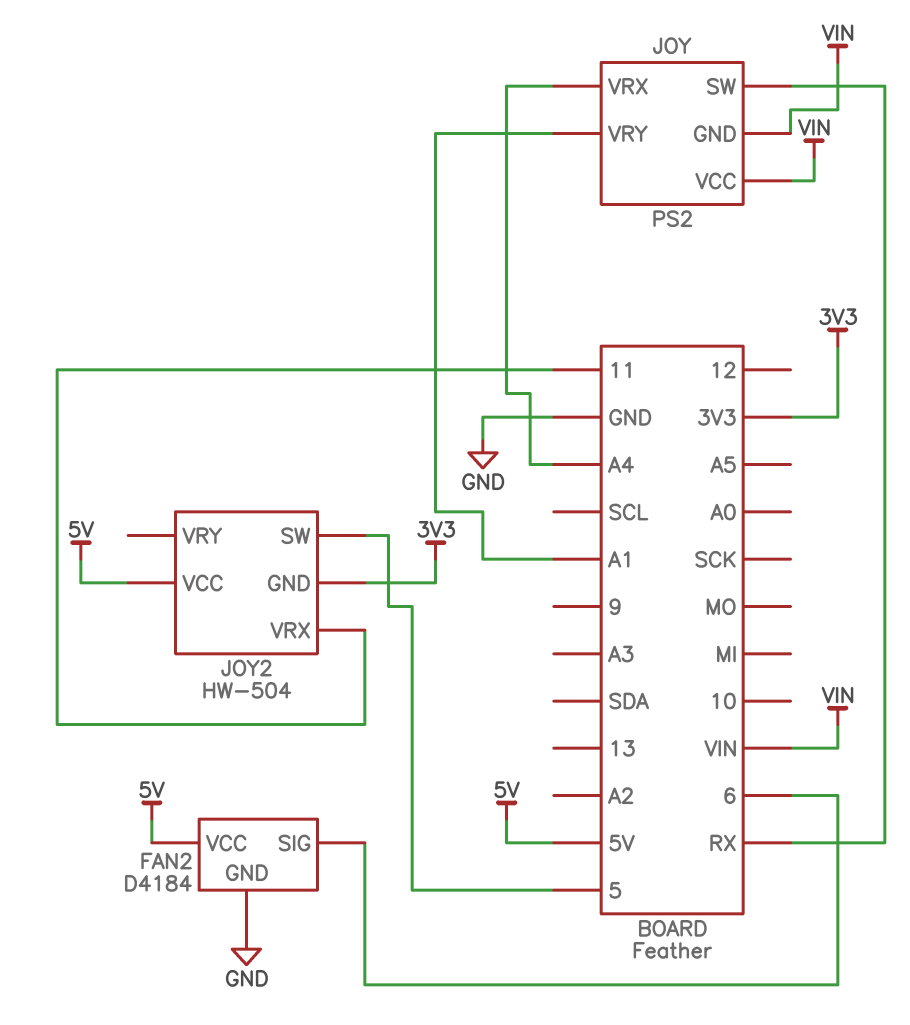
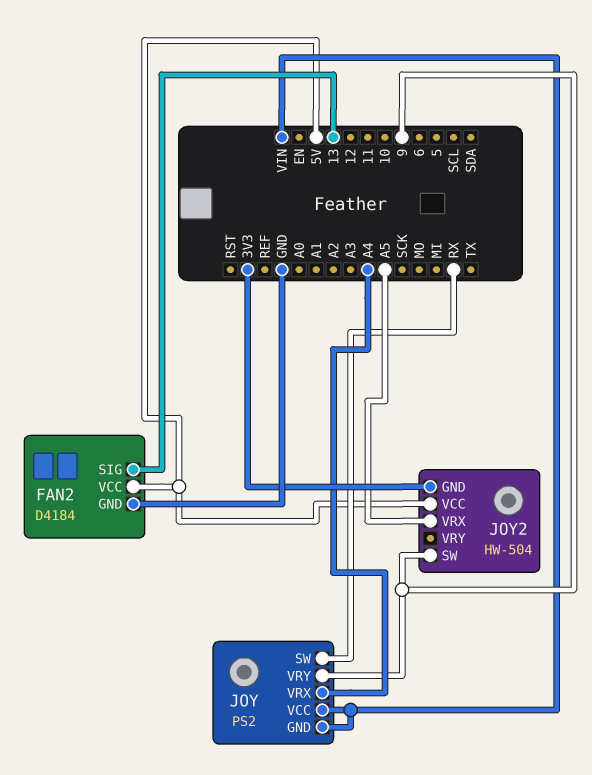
FAN2 pin SIG: 6 -> 13
JOY pin VRY: A1 -> 9
JOY2 pin SW: 5 -> 9
JOY2 pin VRX: 11 -> A5

